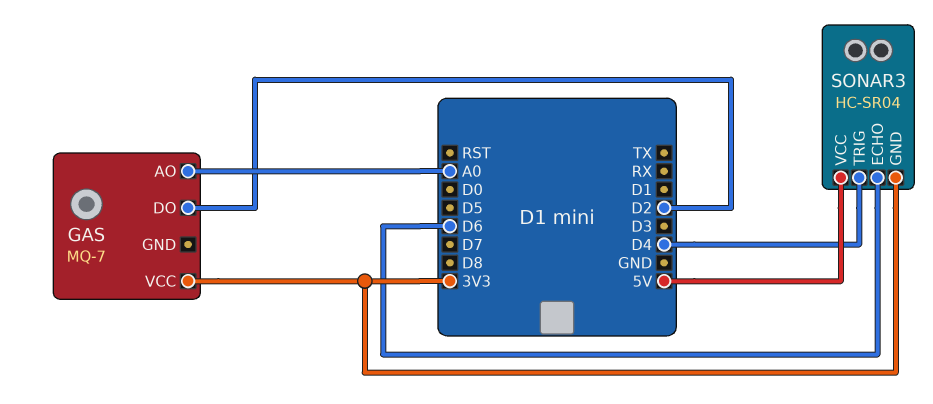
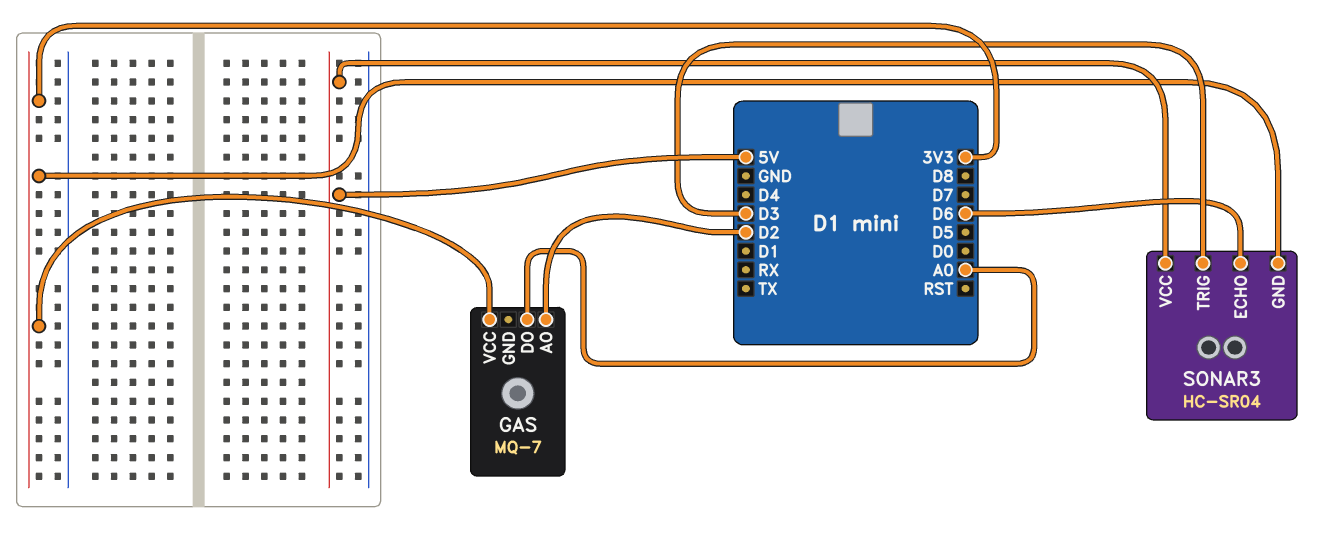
GAS pin AO: A0 -> D2
GAS pin DO: D2 -> A0
SONAR3 pin TRIG: D4 -> D3

